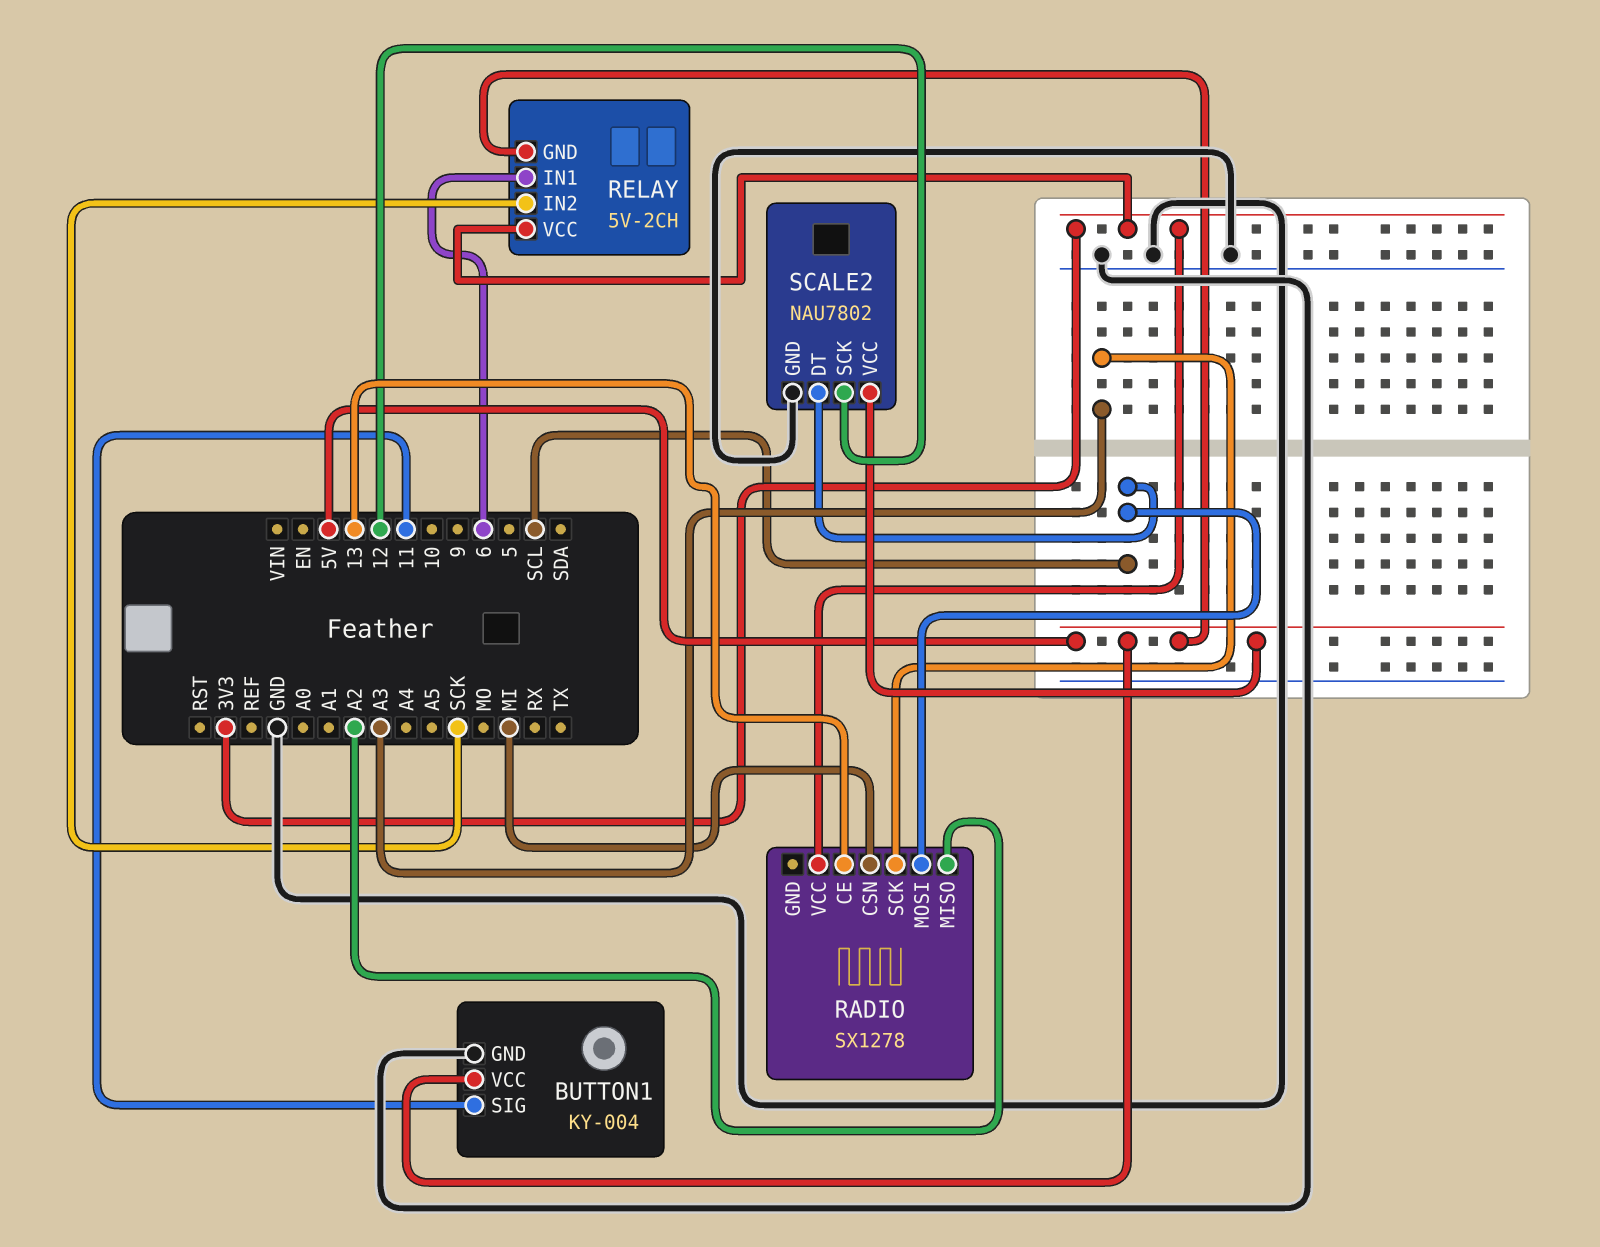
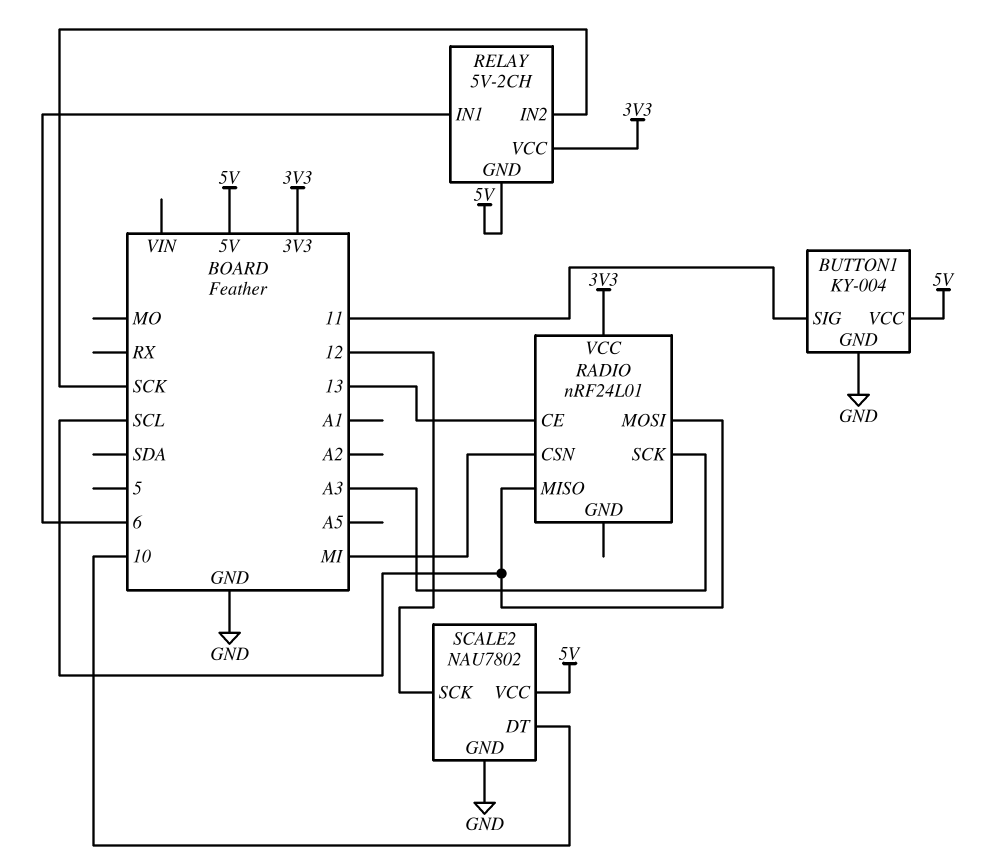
RADIO: SX1278 -> nRF24L01
RADIO pin MISO: A2 -> SCL
SCALE2 pin DT: SCL -> 10

